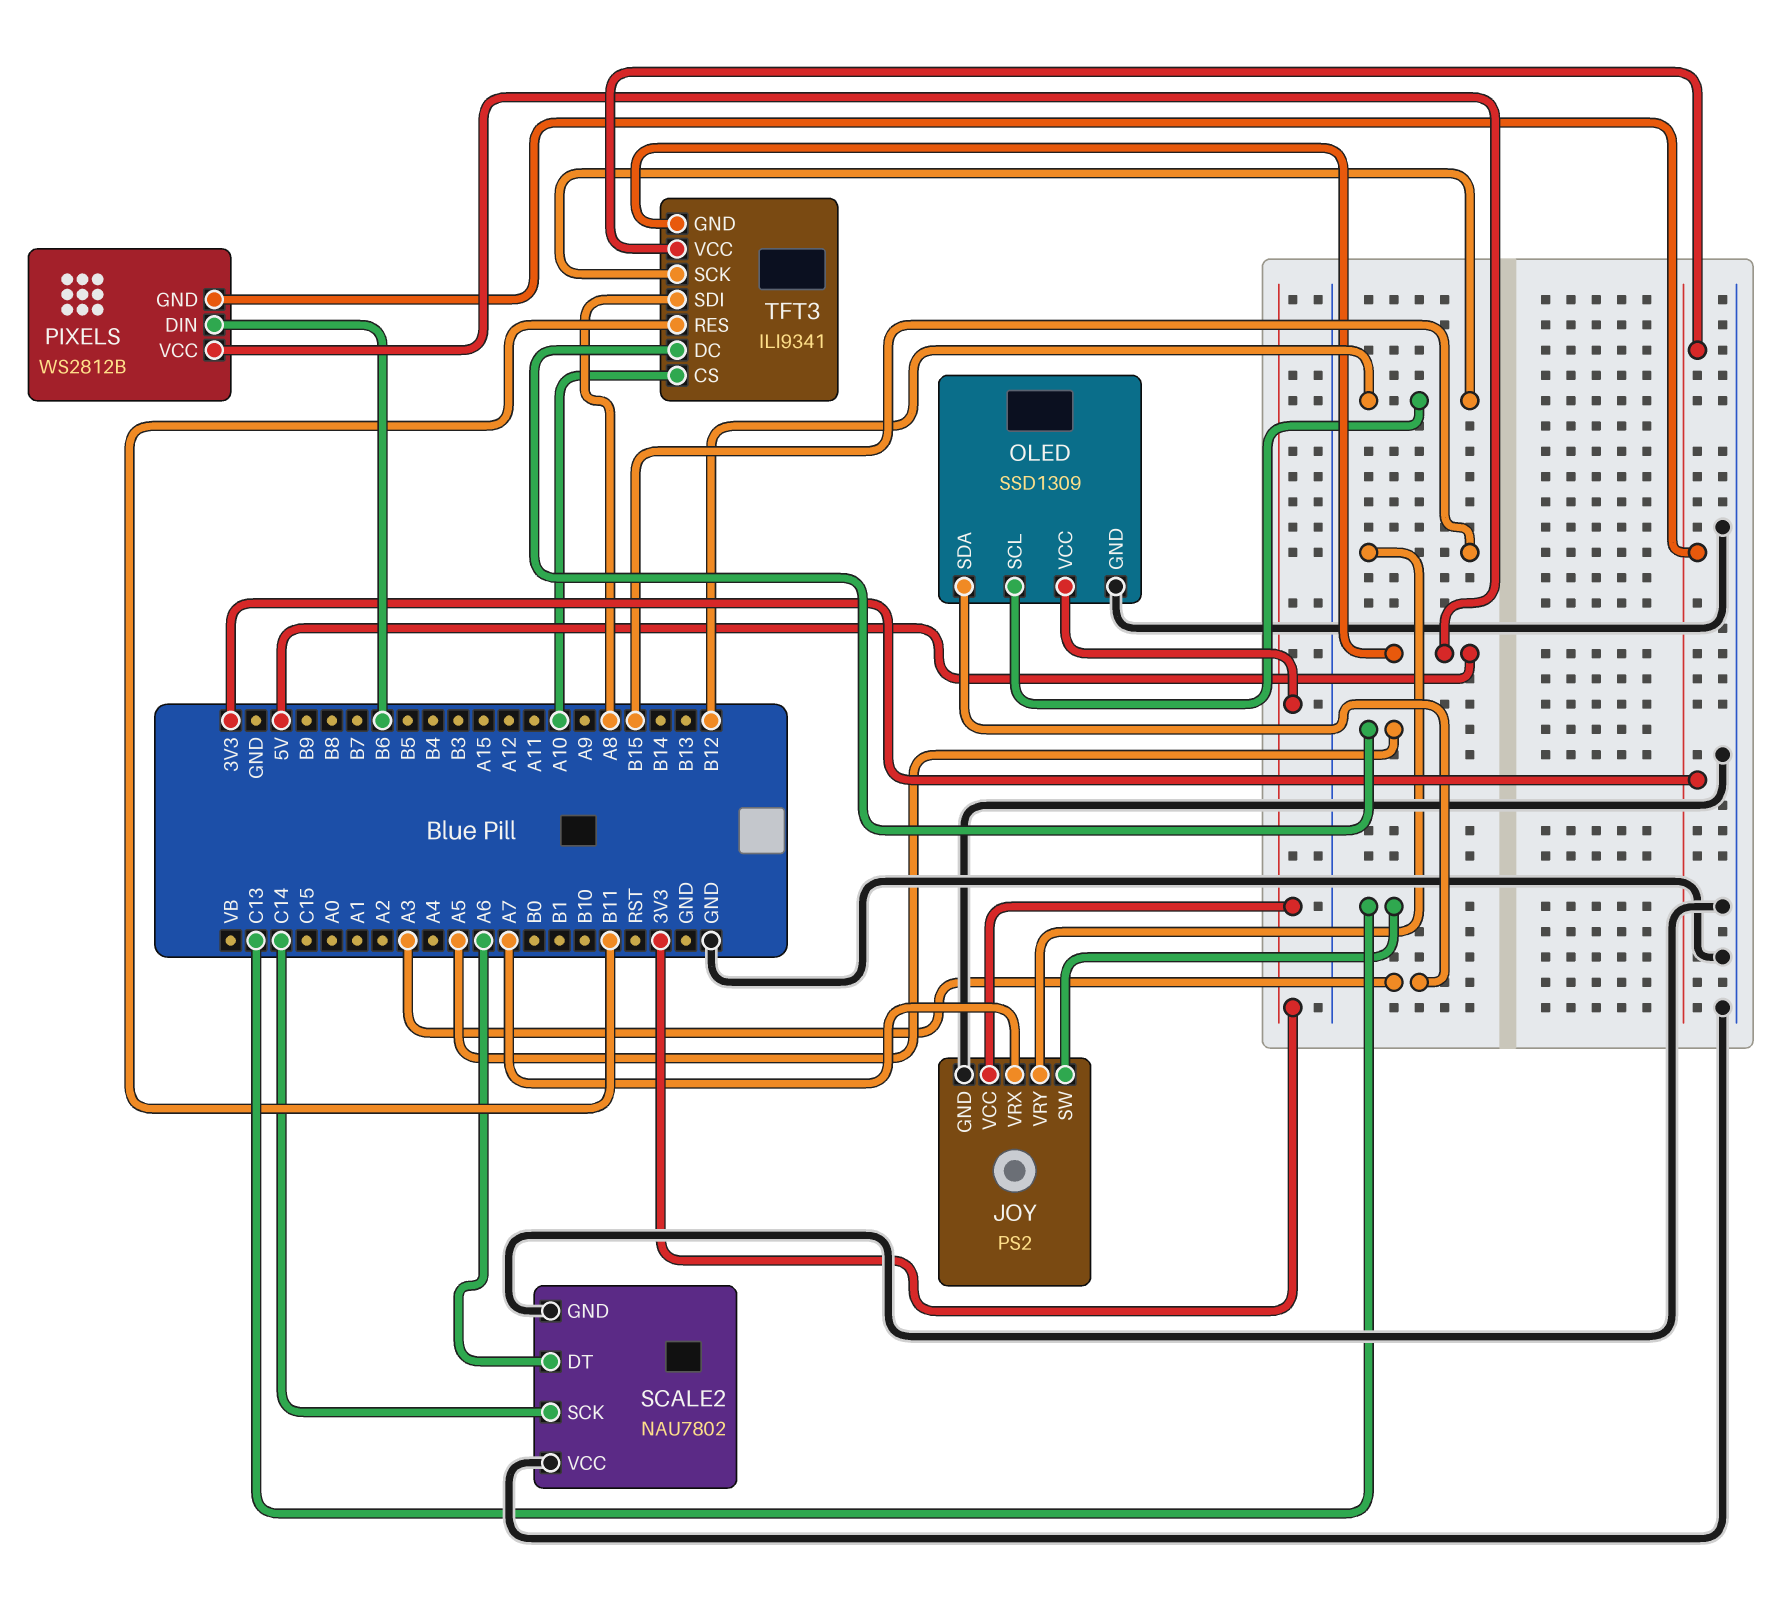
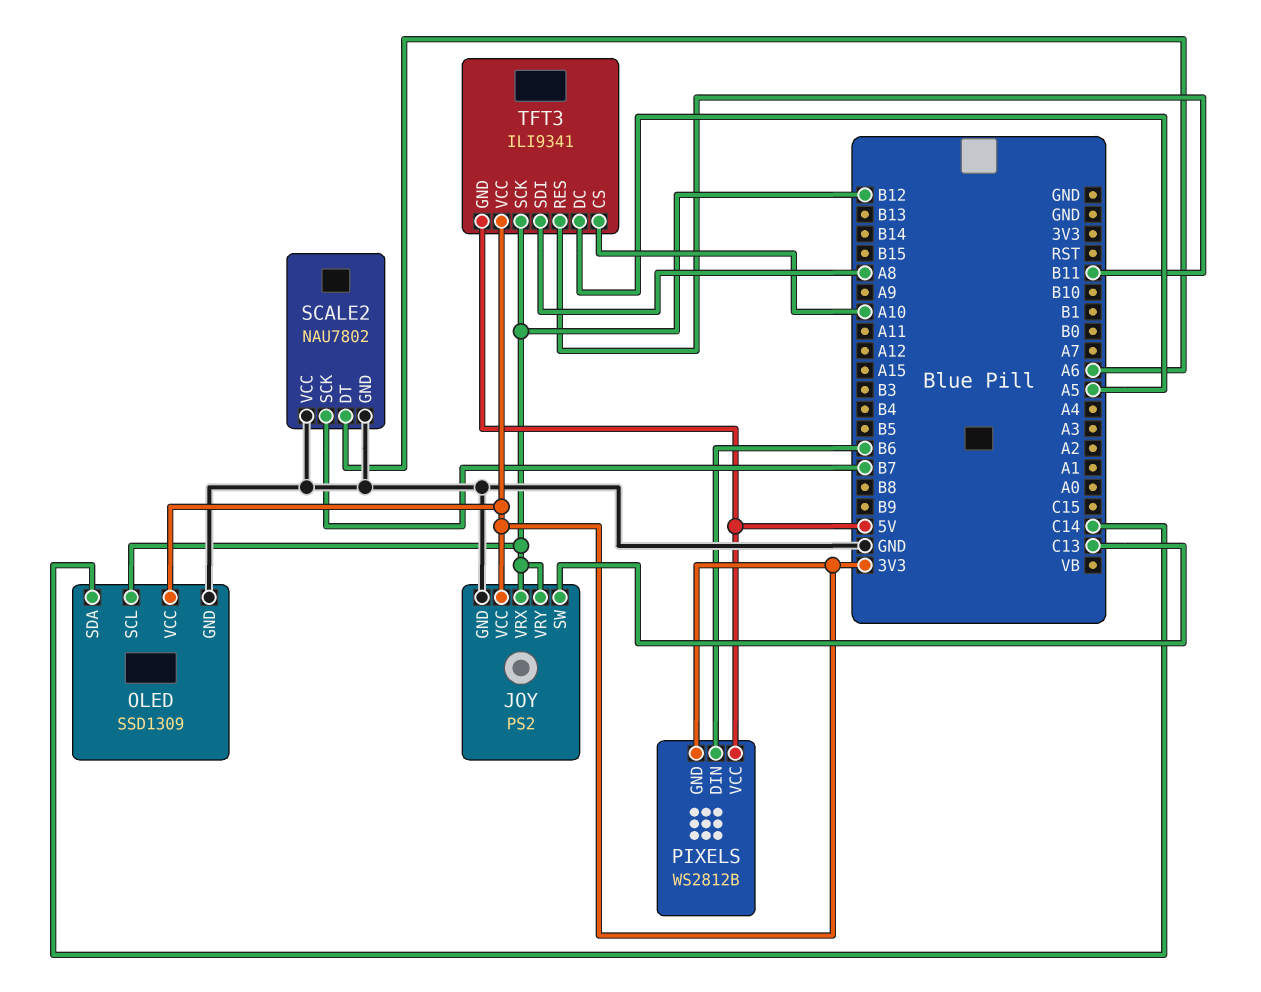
JOY pin VRX: A7 -> B12
JOY pin VRY: B15 -> B12
OLED pin SDA: A3 -> C14
SCALE2 pin SCK: C14 -> B7

